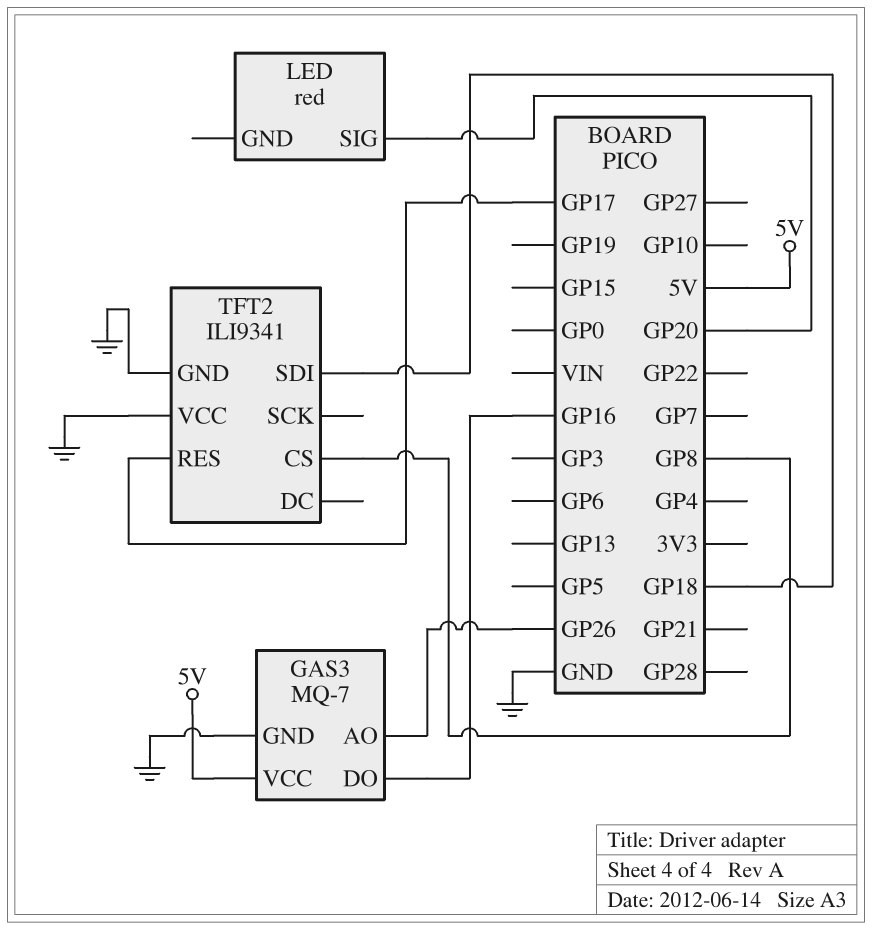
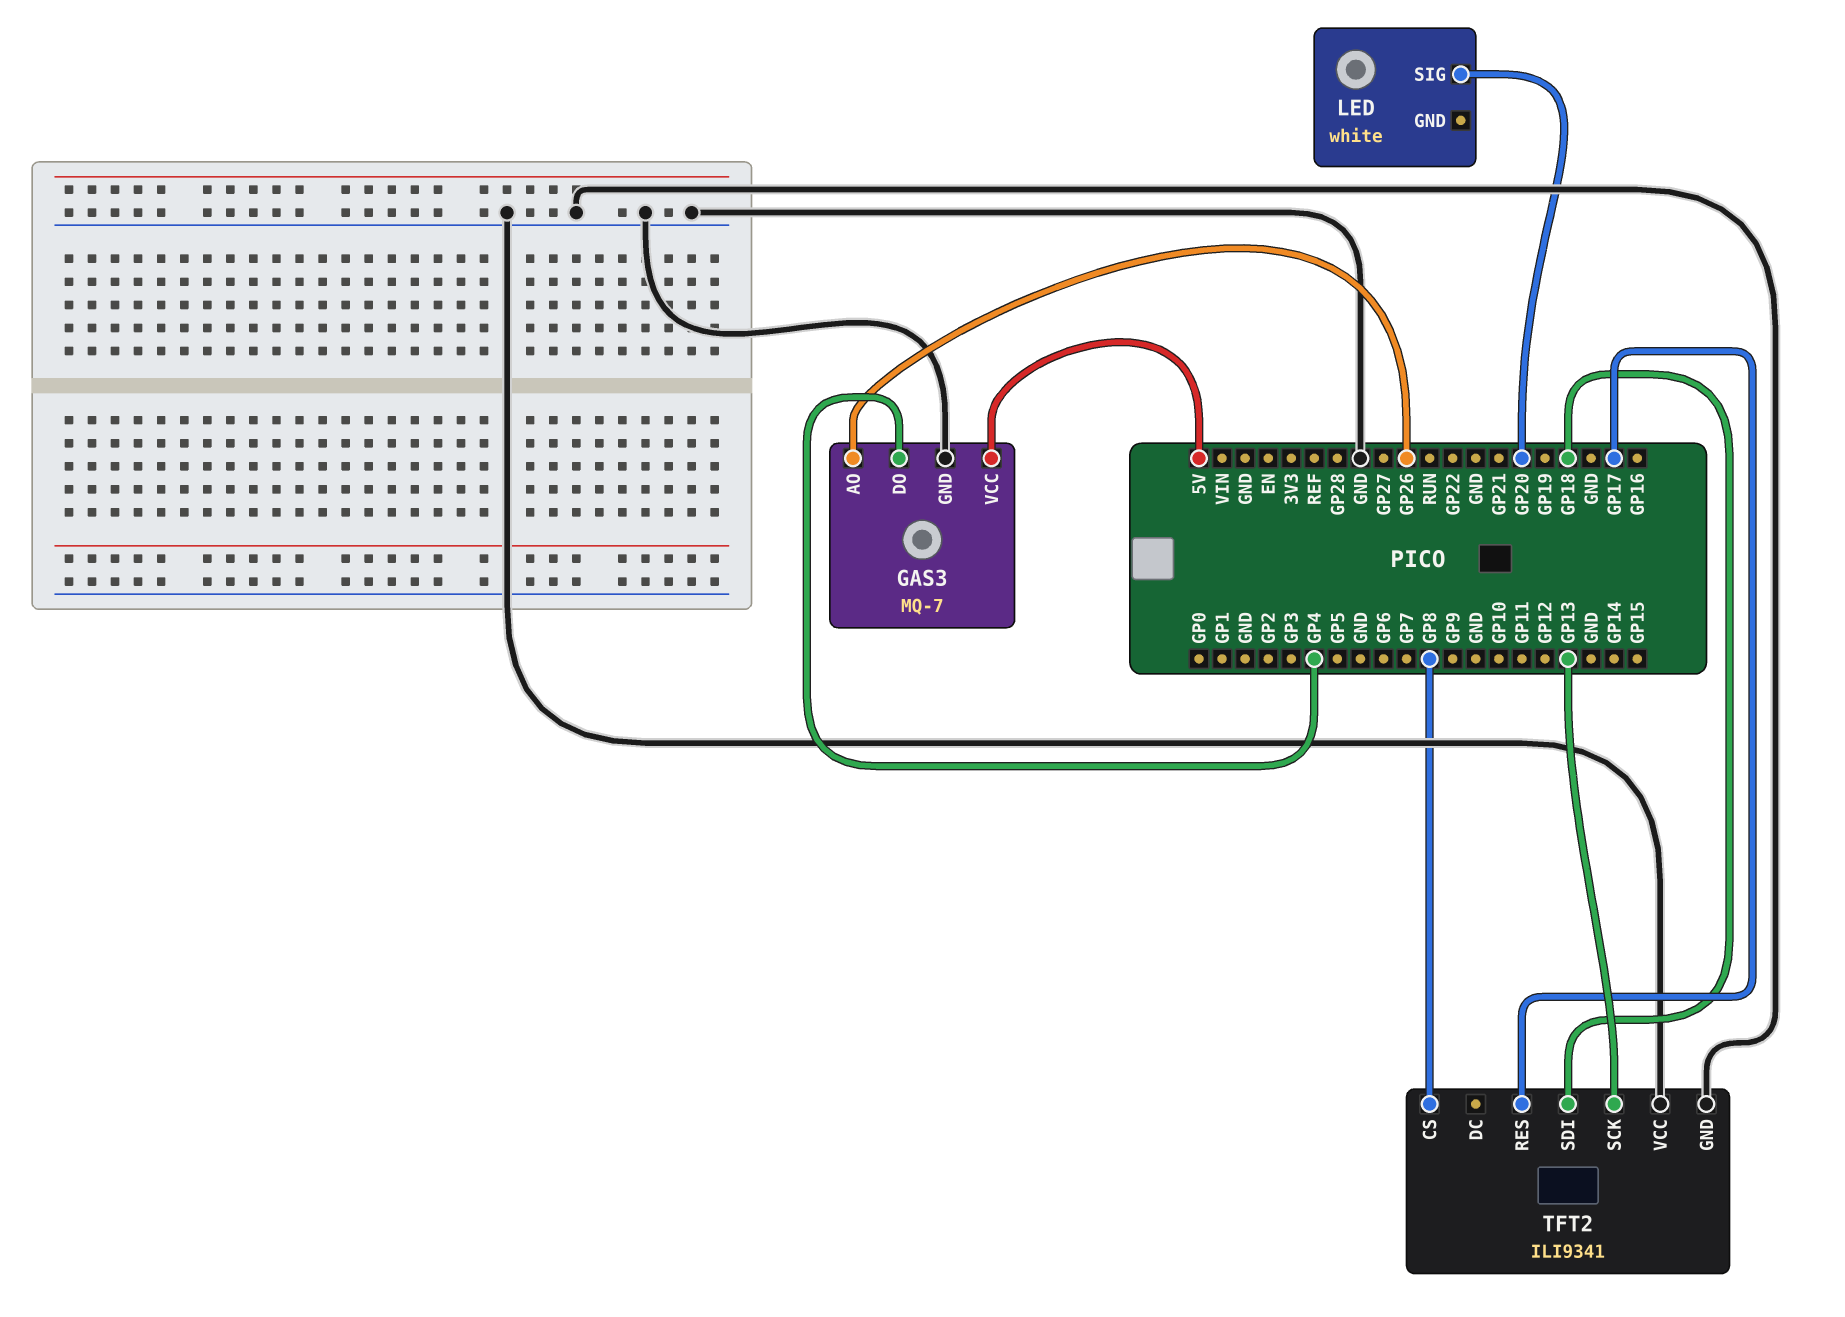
GAS3 pin DO: GP16 -> GP4
LED: red -> white
TFT2 pin SCK: none -> GP13

